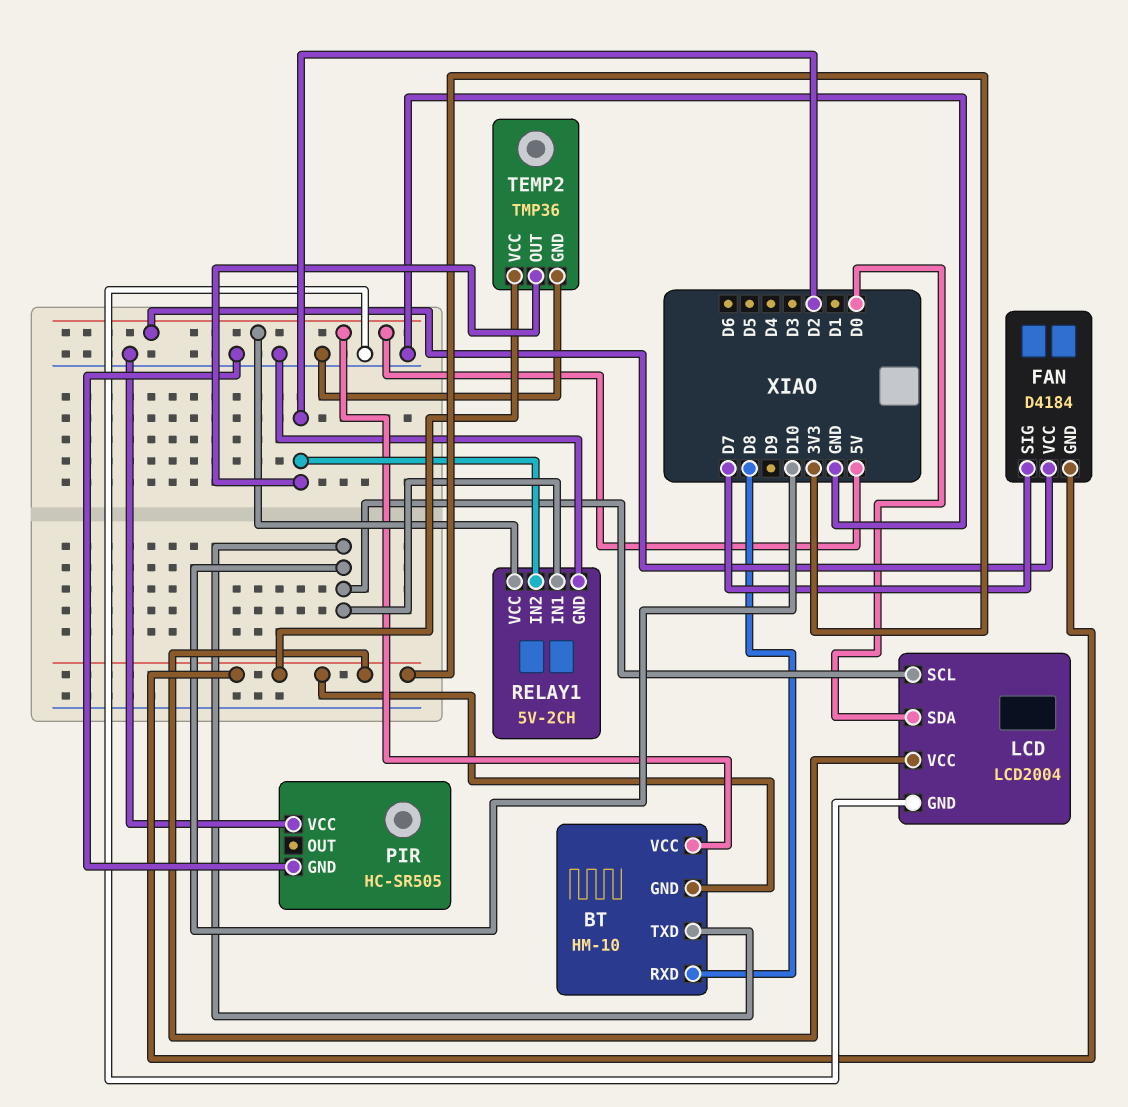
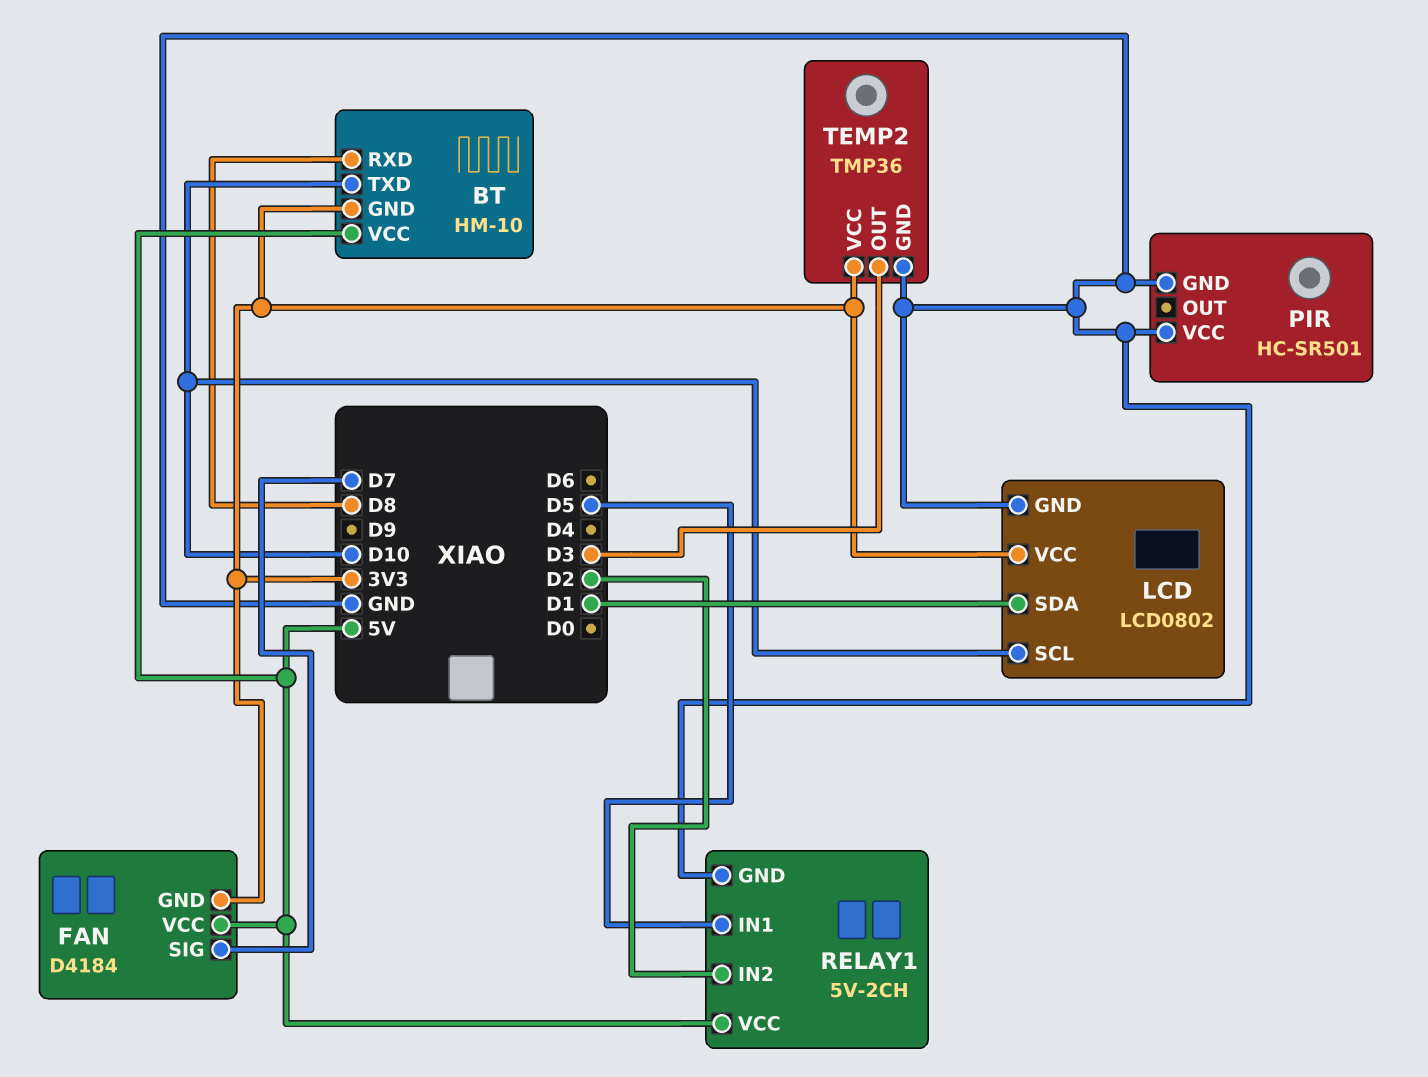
LCD: LCD2004 -> LCD0802
LCD pin SDA: D0 -> D1
PIR: HC-SR505 -> HC-SR501
RELAY1 pin IN1: D10 -> D5
TEMP2 pin OUT: D2 -> D3

